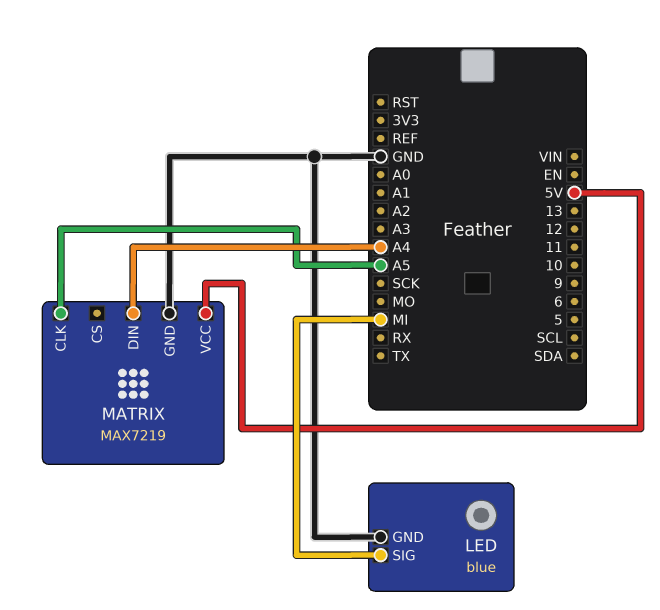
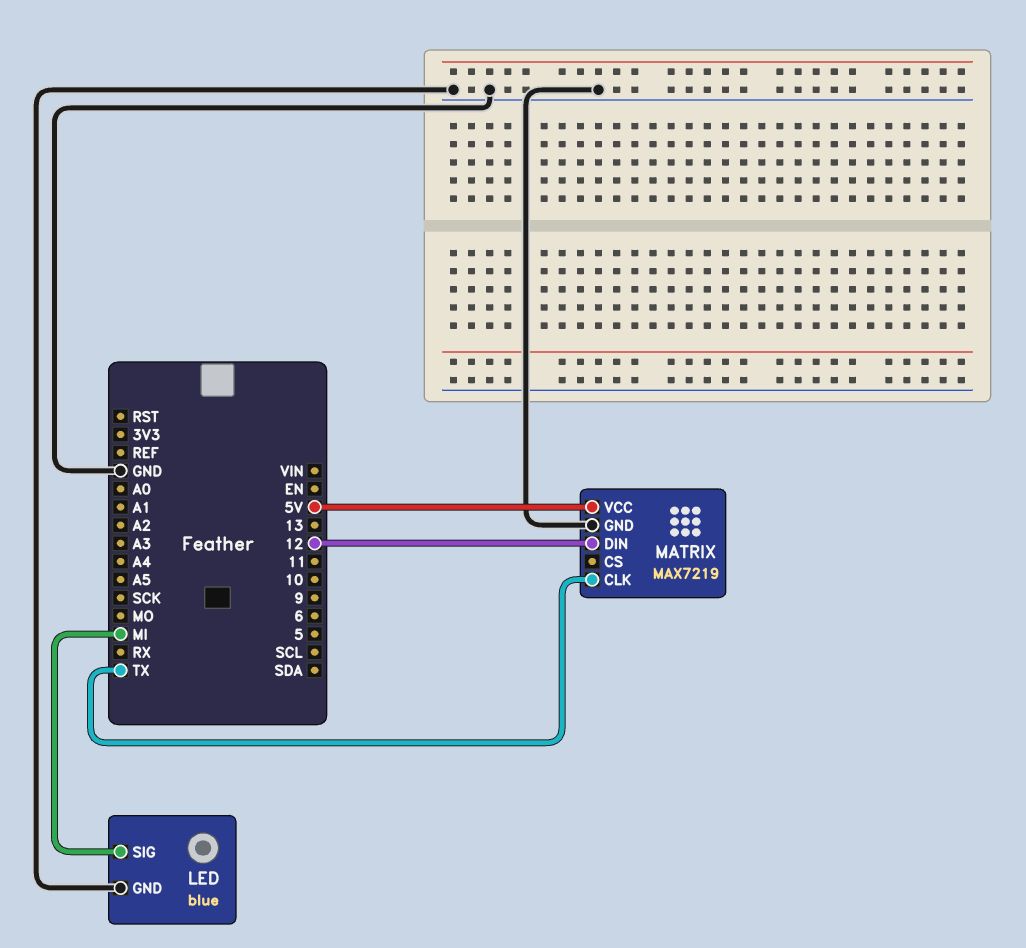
MATRIX pin CLK: A5 -> TX
MATRIX pin DIN: A4 -> 12

